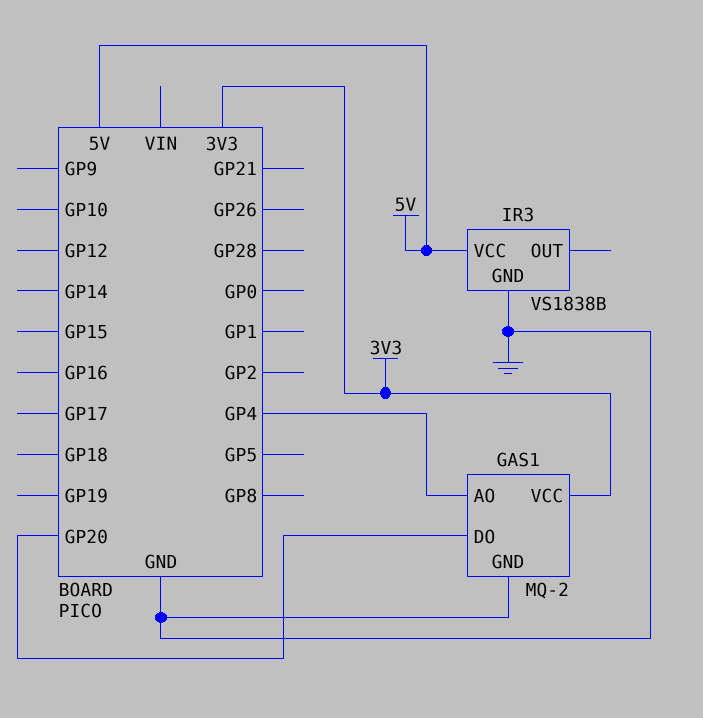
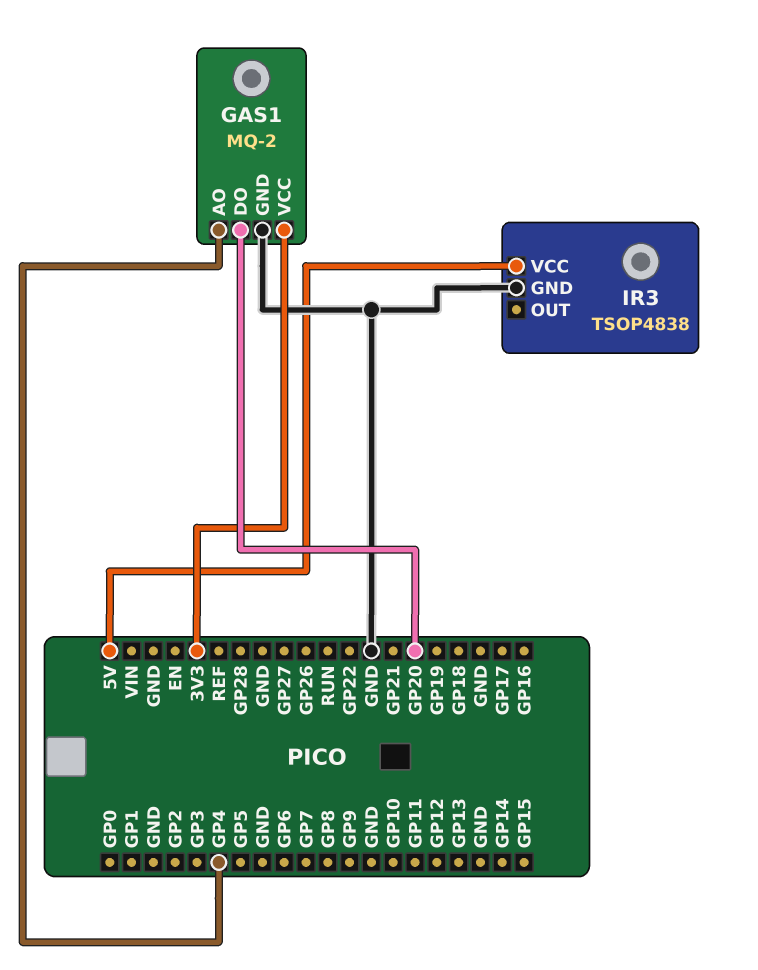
IR3: VS1838B -> TSOP4838

